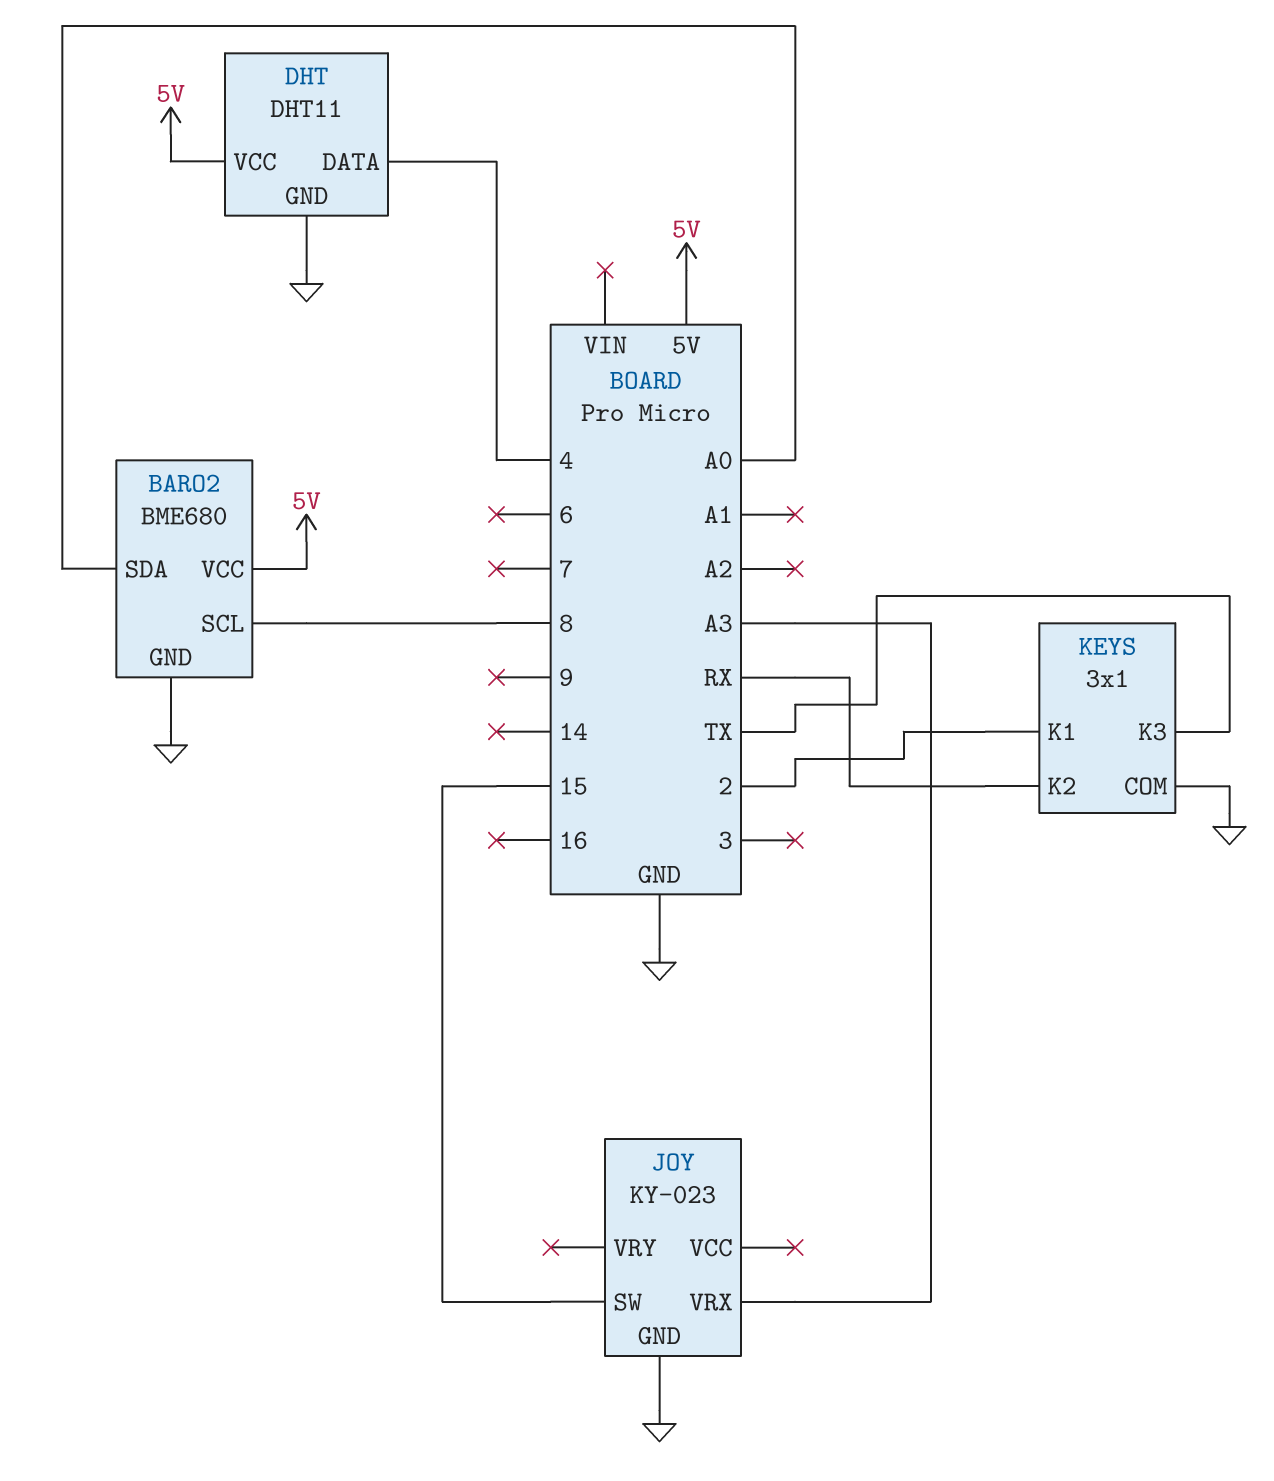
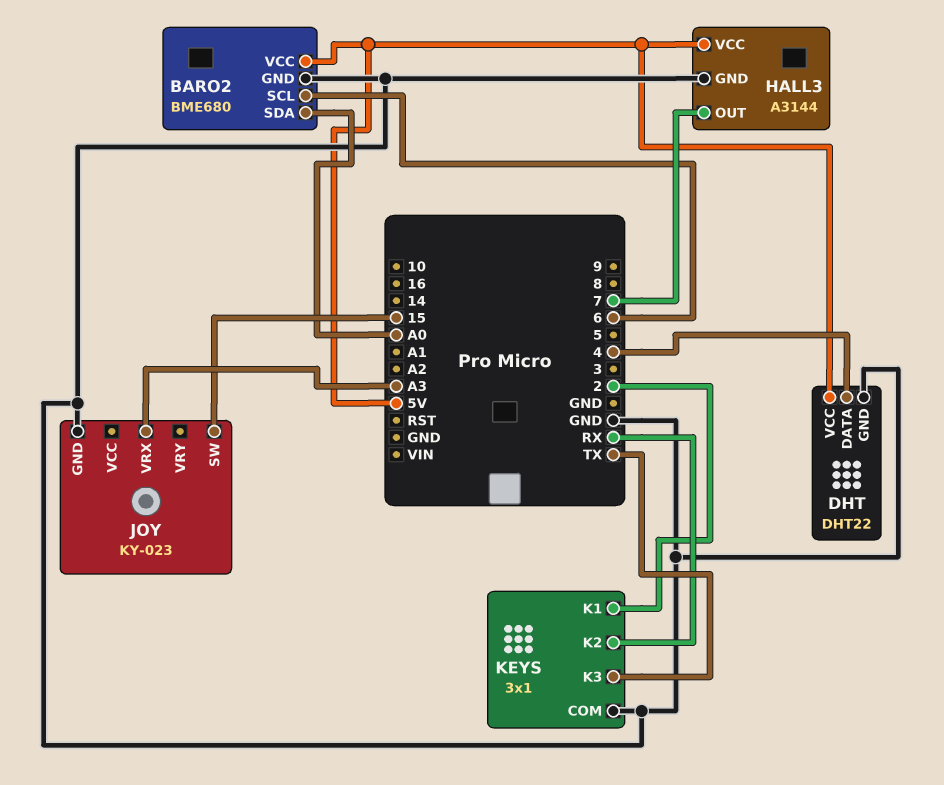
BARO2 pin SCL: 8 -> 6
DHT: DHT11 -> DHT22
HALL3: none -> A3144
HALL3 pin GND: none -> GND
HALL3 pin OUT: none -> 7
HALL3 pin VCC: none -> 5V

